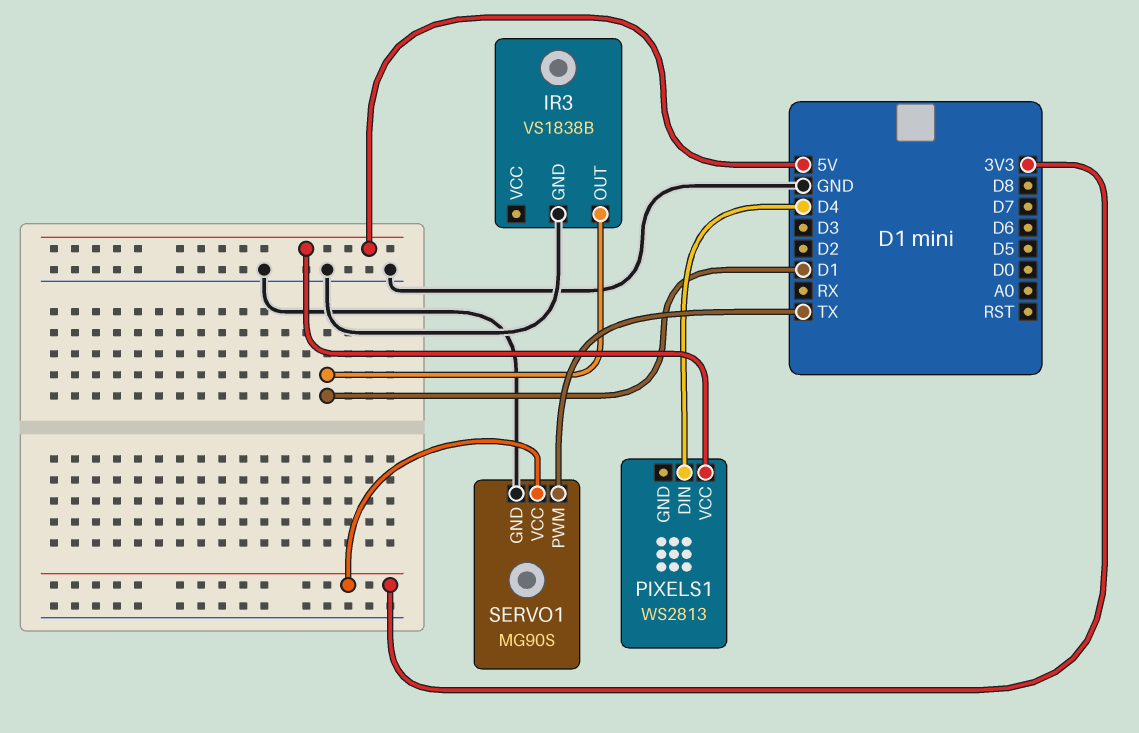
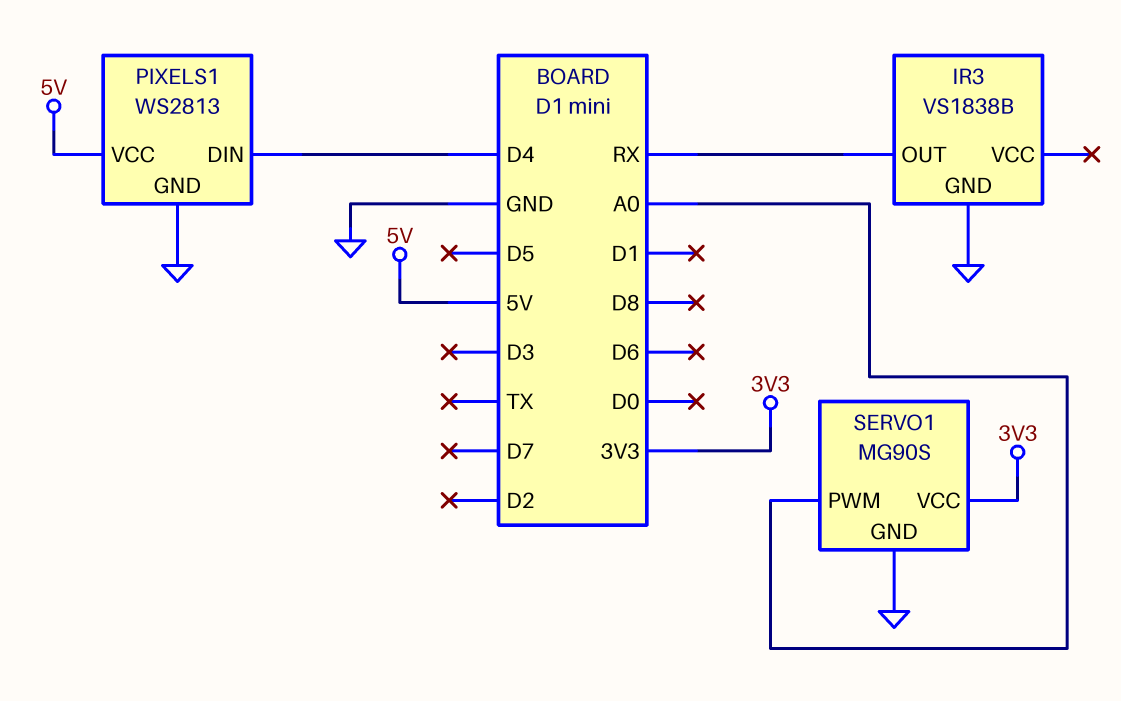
IR3 pin OUT: D1 -> RX
PIXELS1 pin GND: none -> GND
SERVO1 pin PWM: TX -> A0

